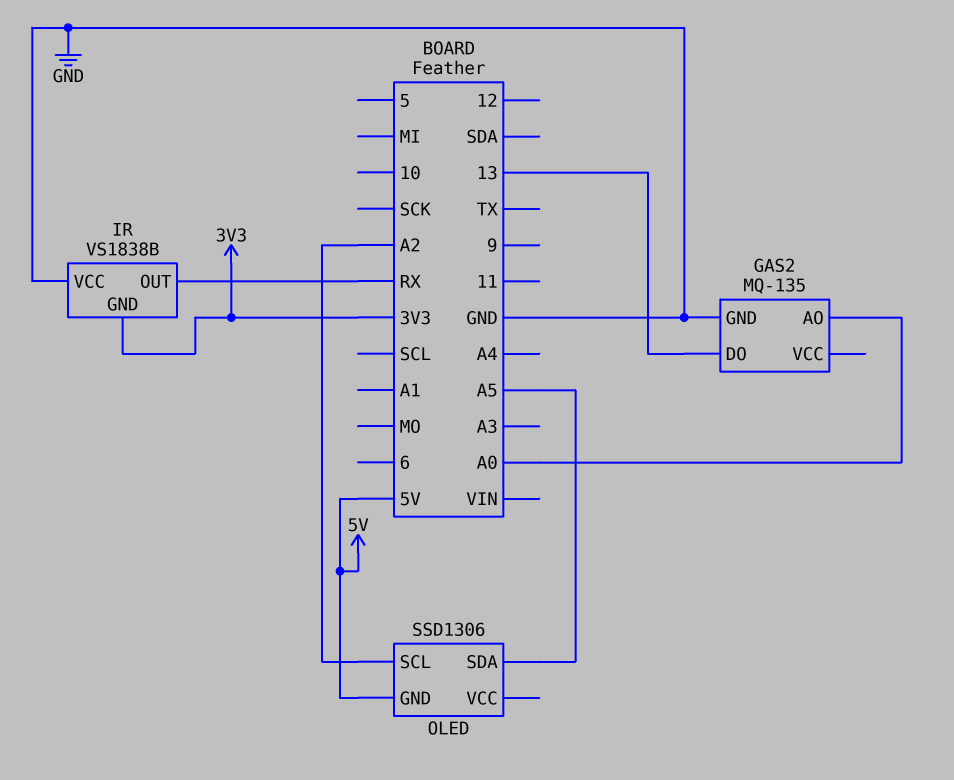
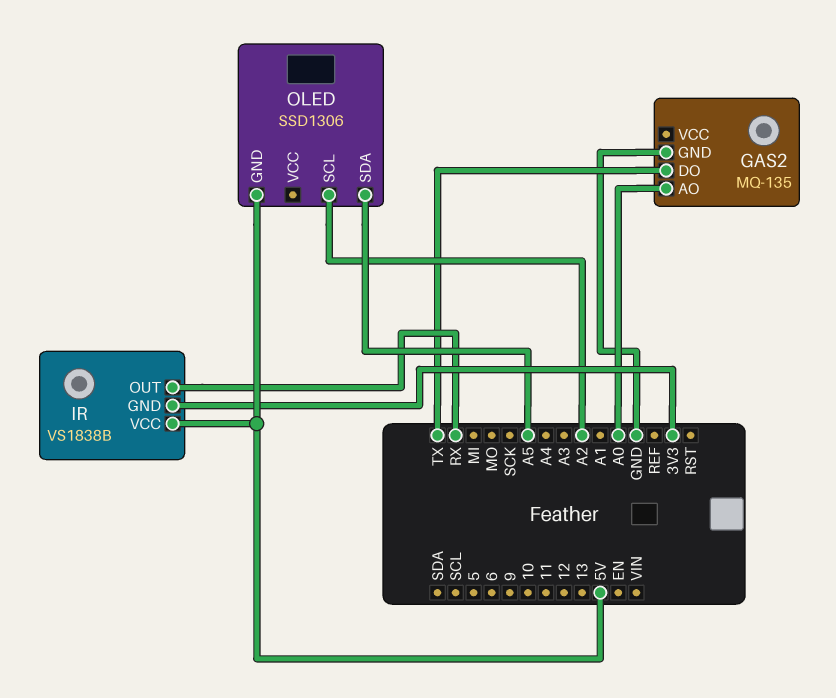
GAS2 pin DO: 13 -> TX
IR pin VCC: GND -> 5V

